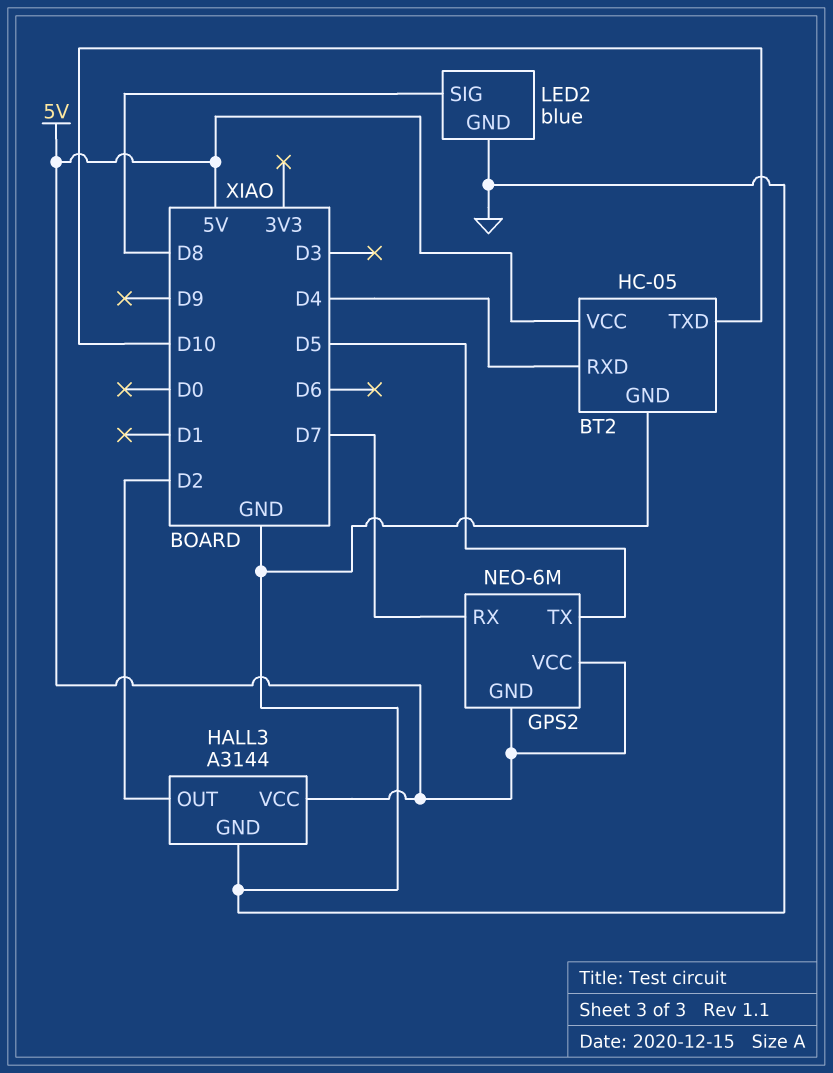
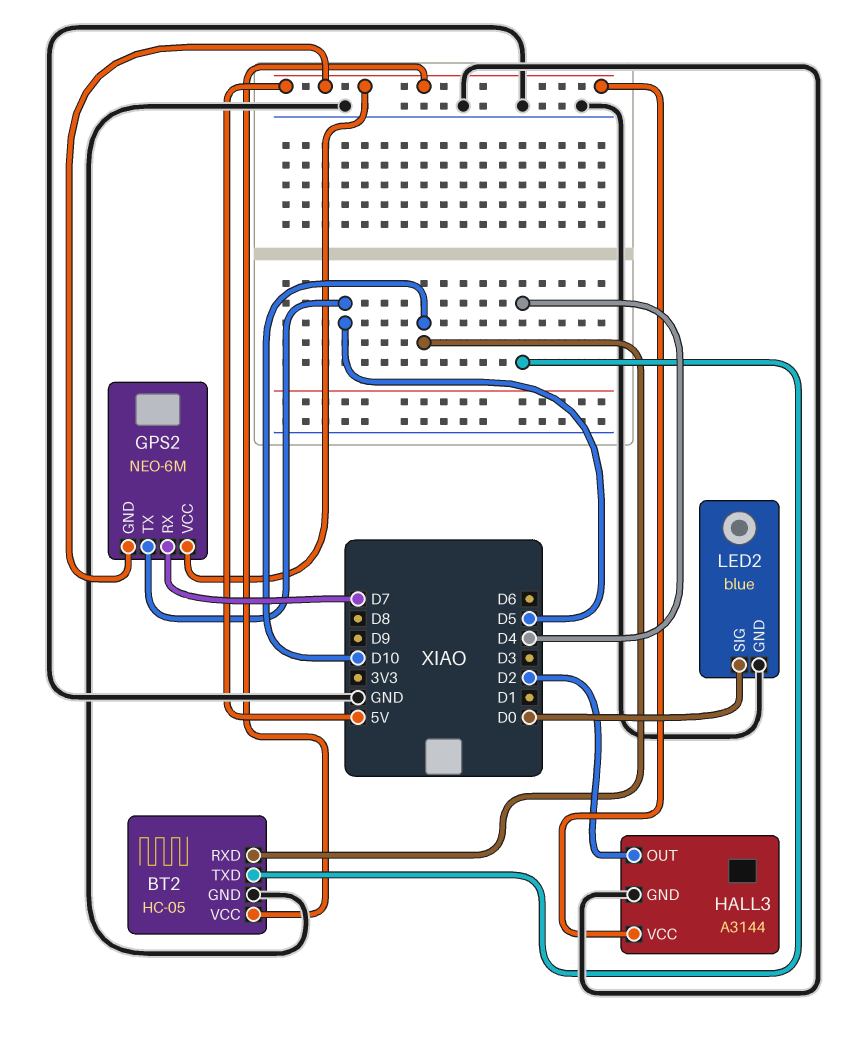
BT2 pin RXD: D4 -> D10
BT2 pin TXD: D10 -> D4
LED2 pin SIG: D8 -> D0

